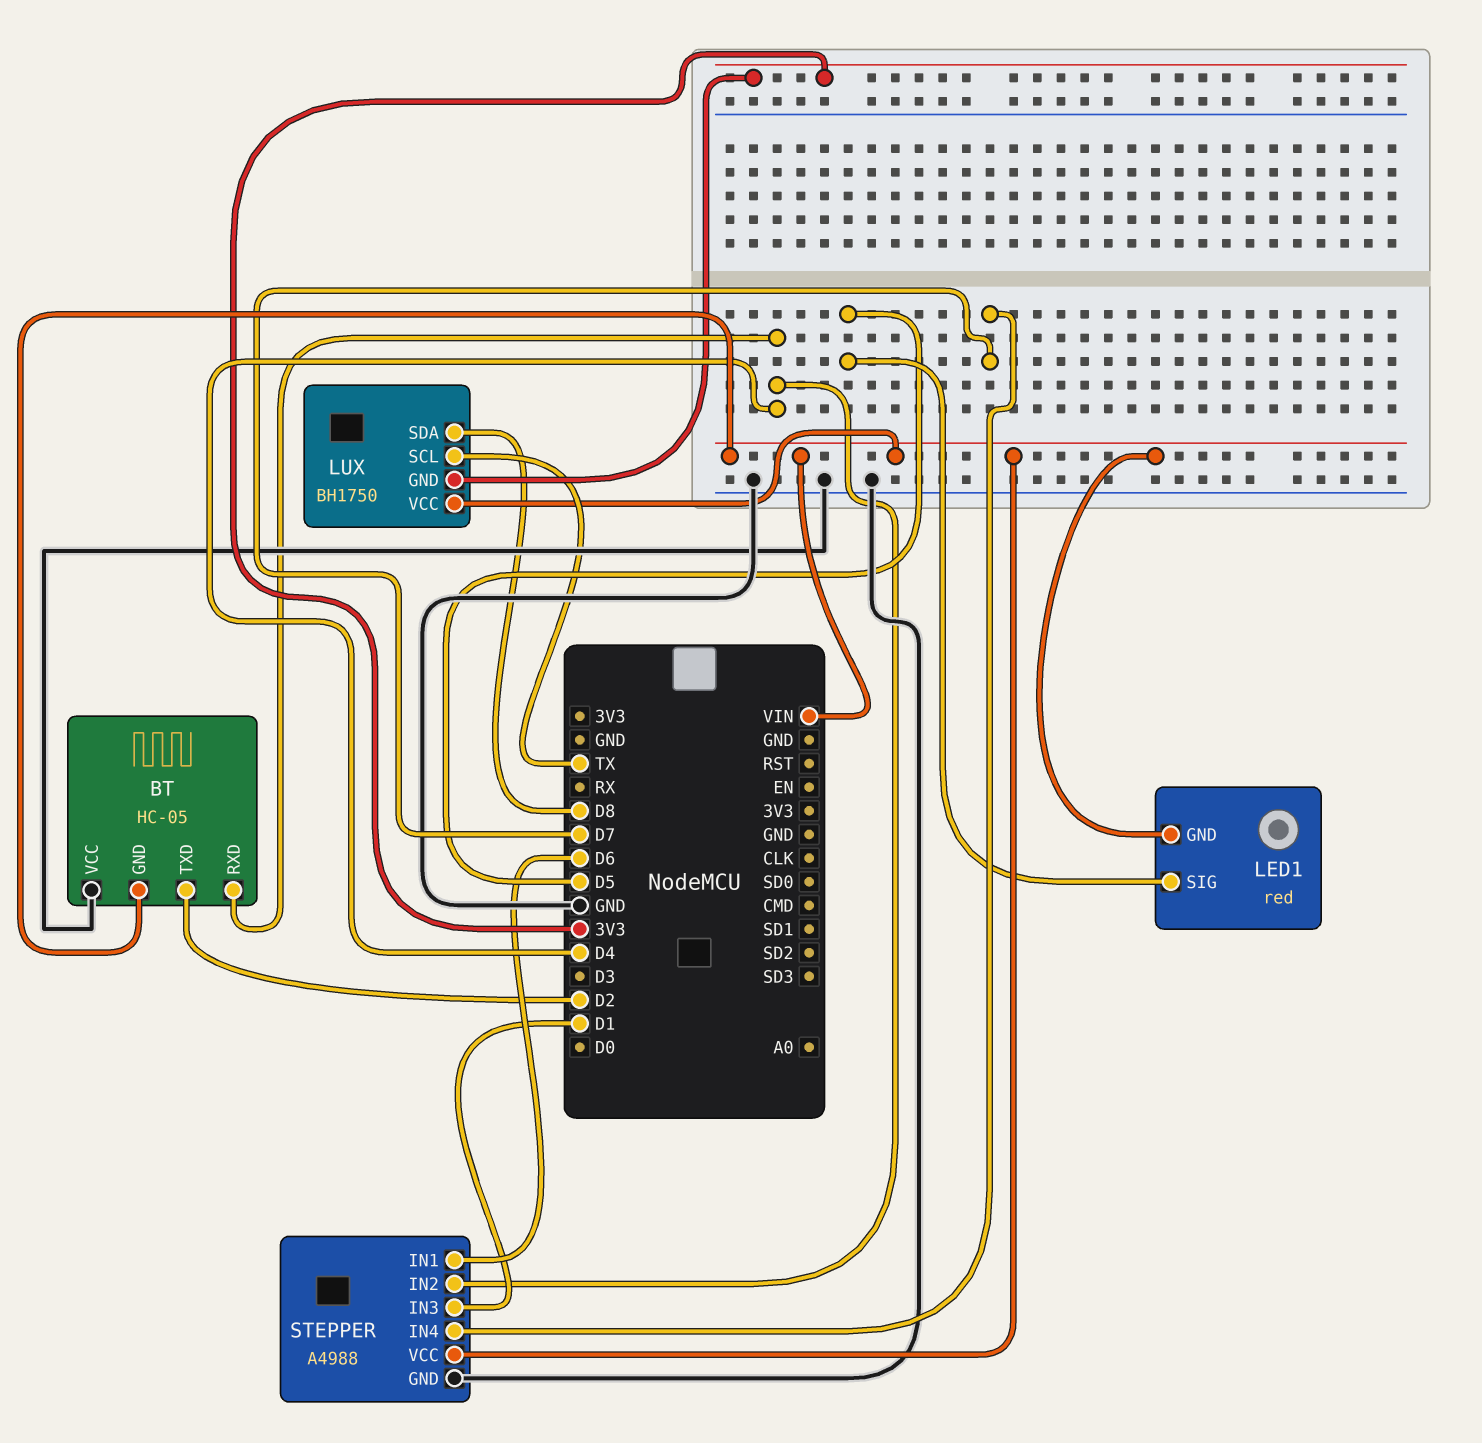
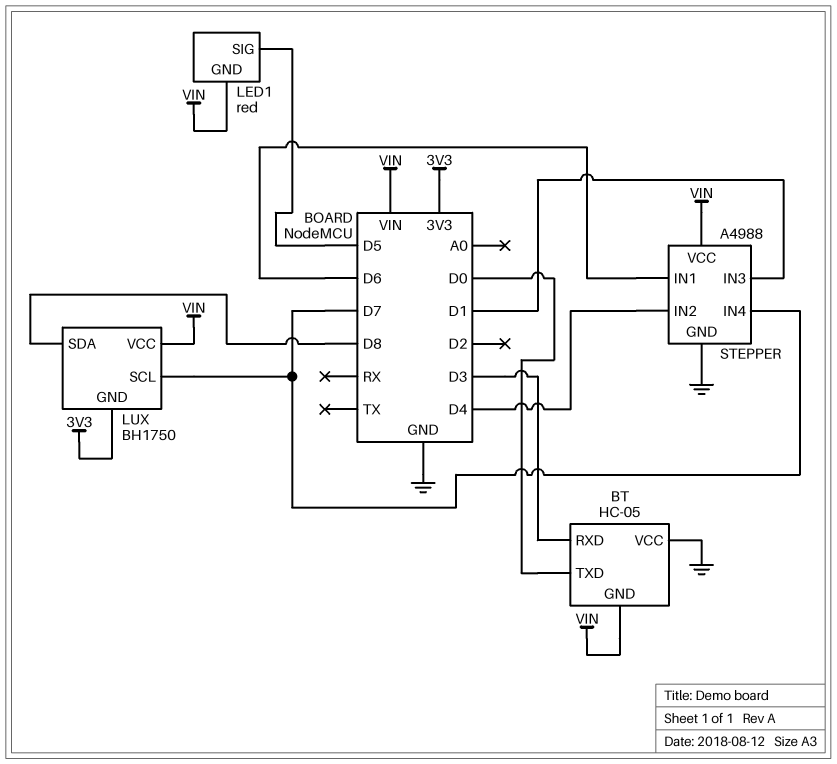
BT pin RXD: D4 -> D3
BT pin TXD: D2 -> D0
LUX pin SCL: TX -> D7

